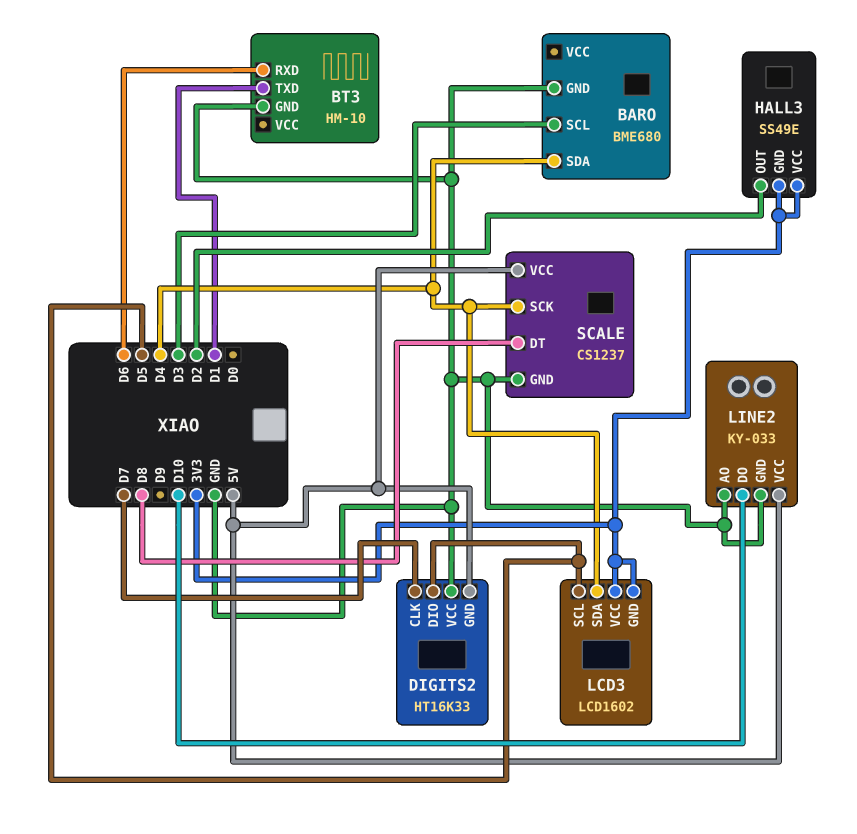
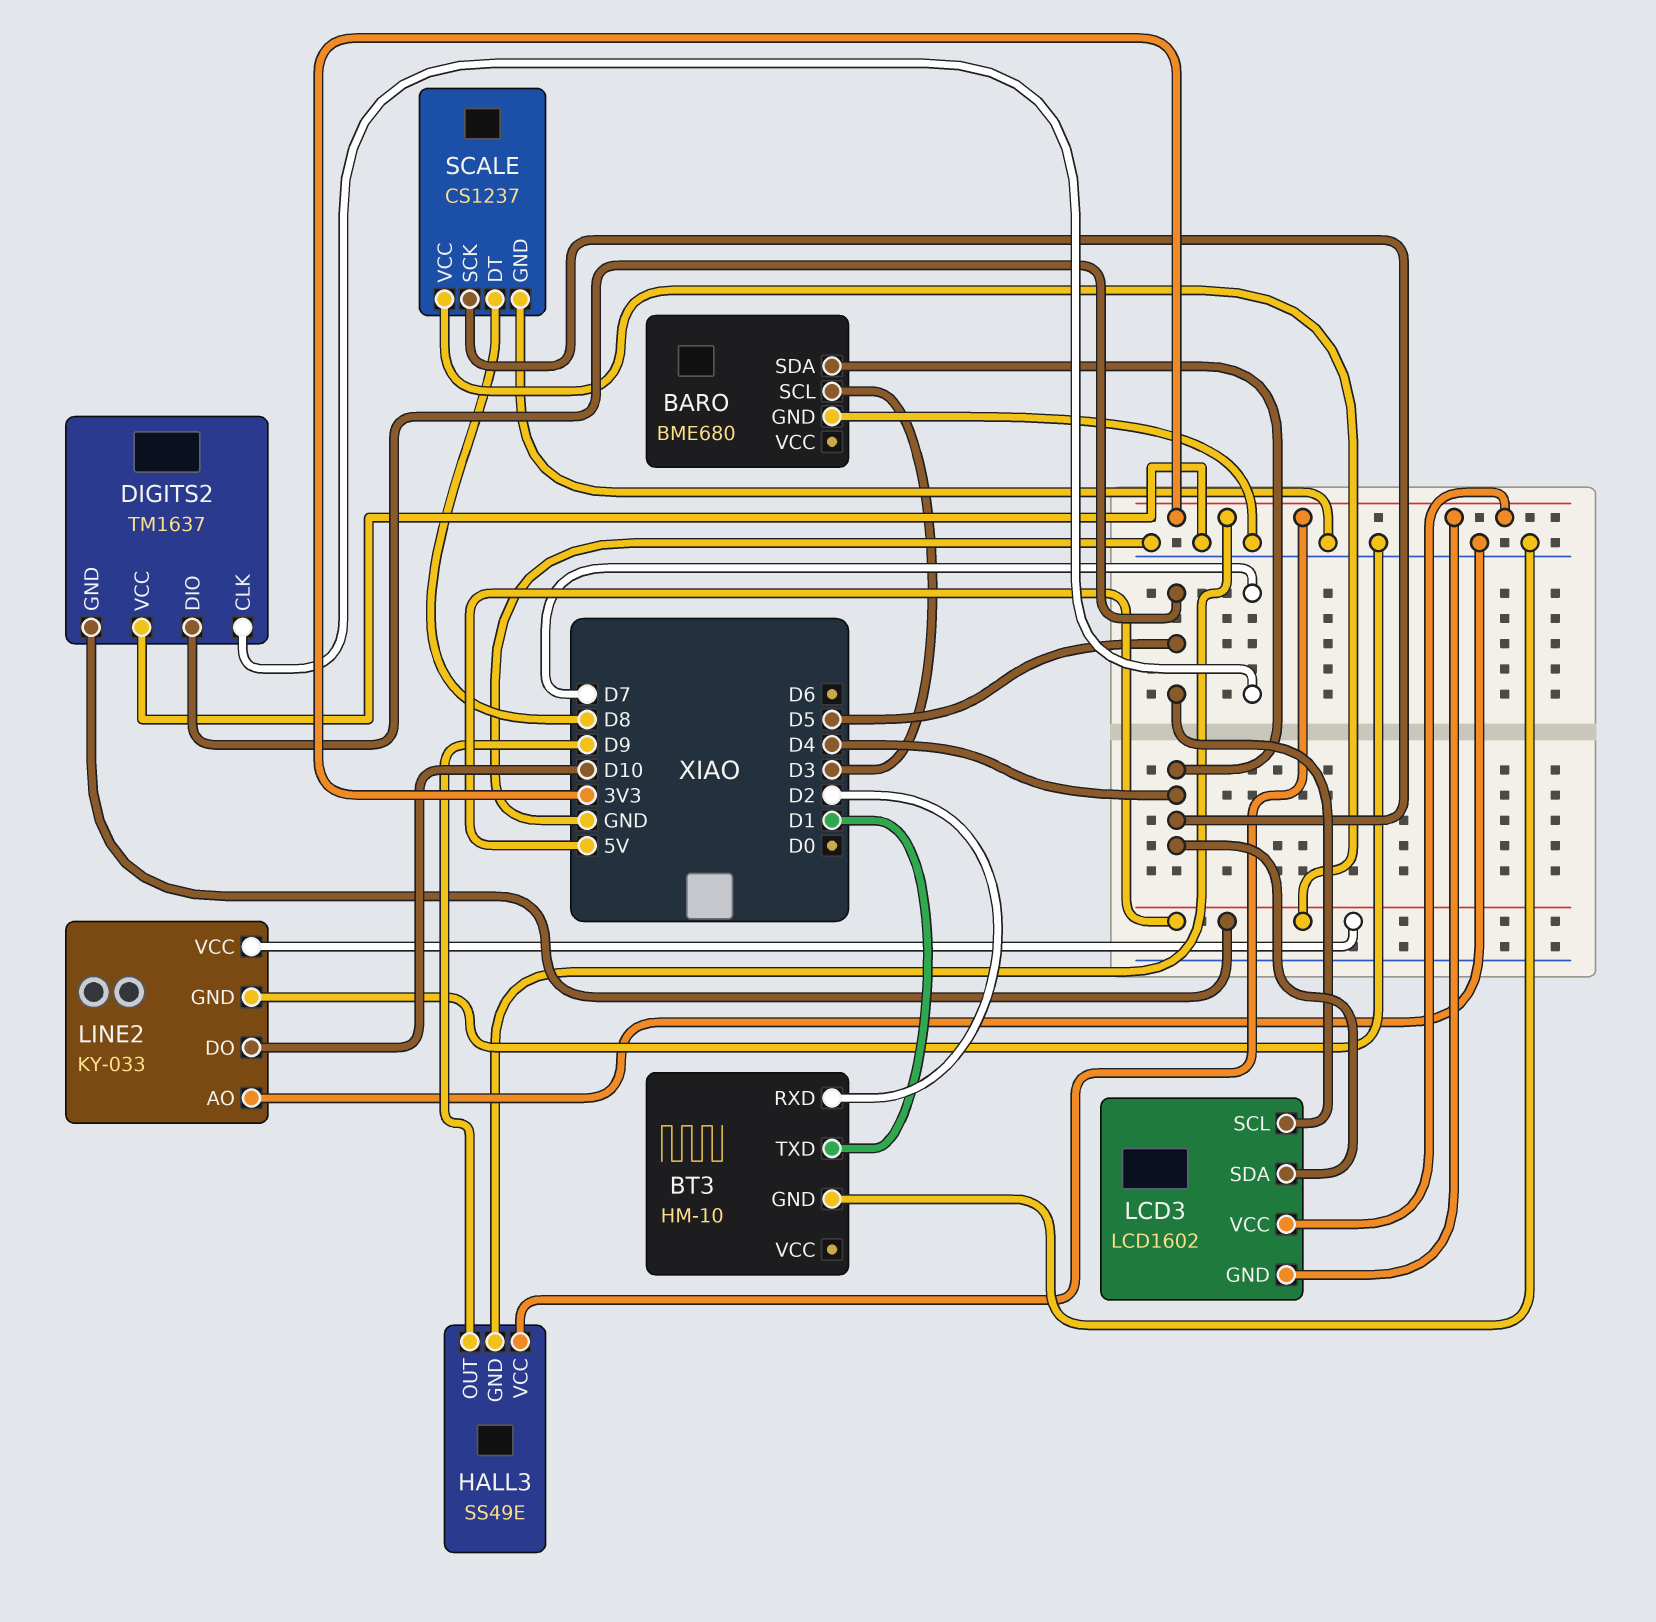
BT3 pin RXD: D6 -> D2
DIGITS2: HT16K33 -> TM1637
HALL3 pin OUT: D2 -> D9

